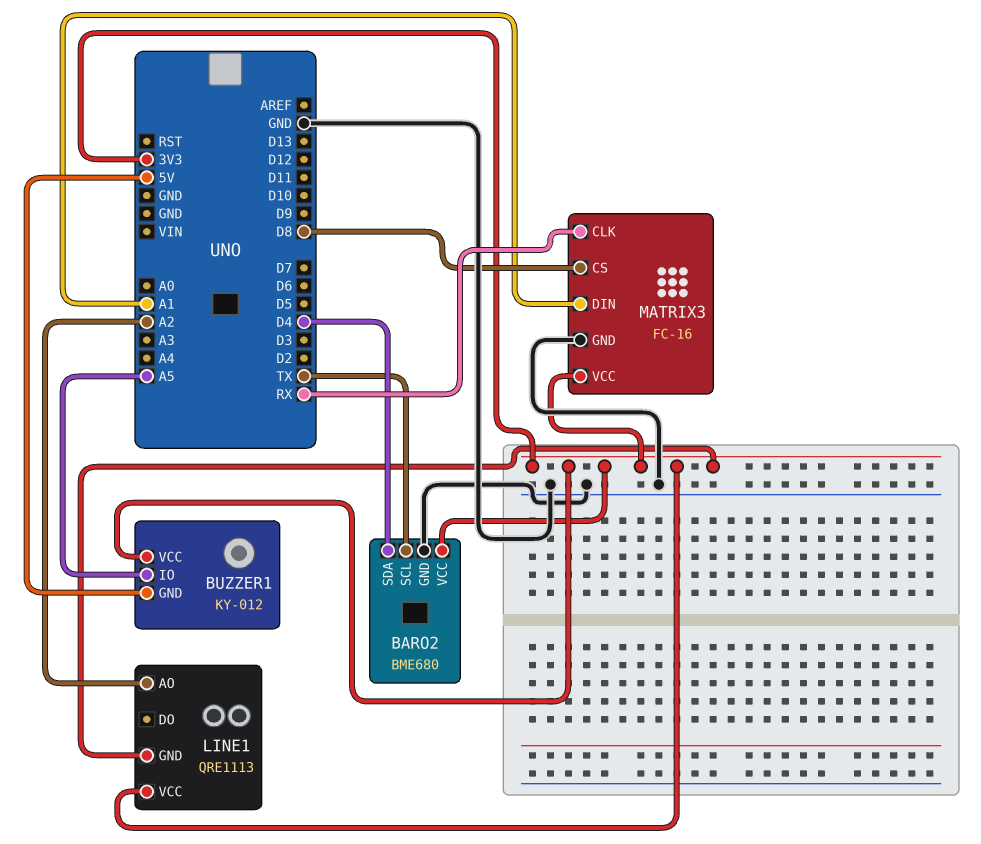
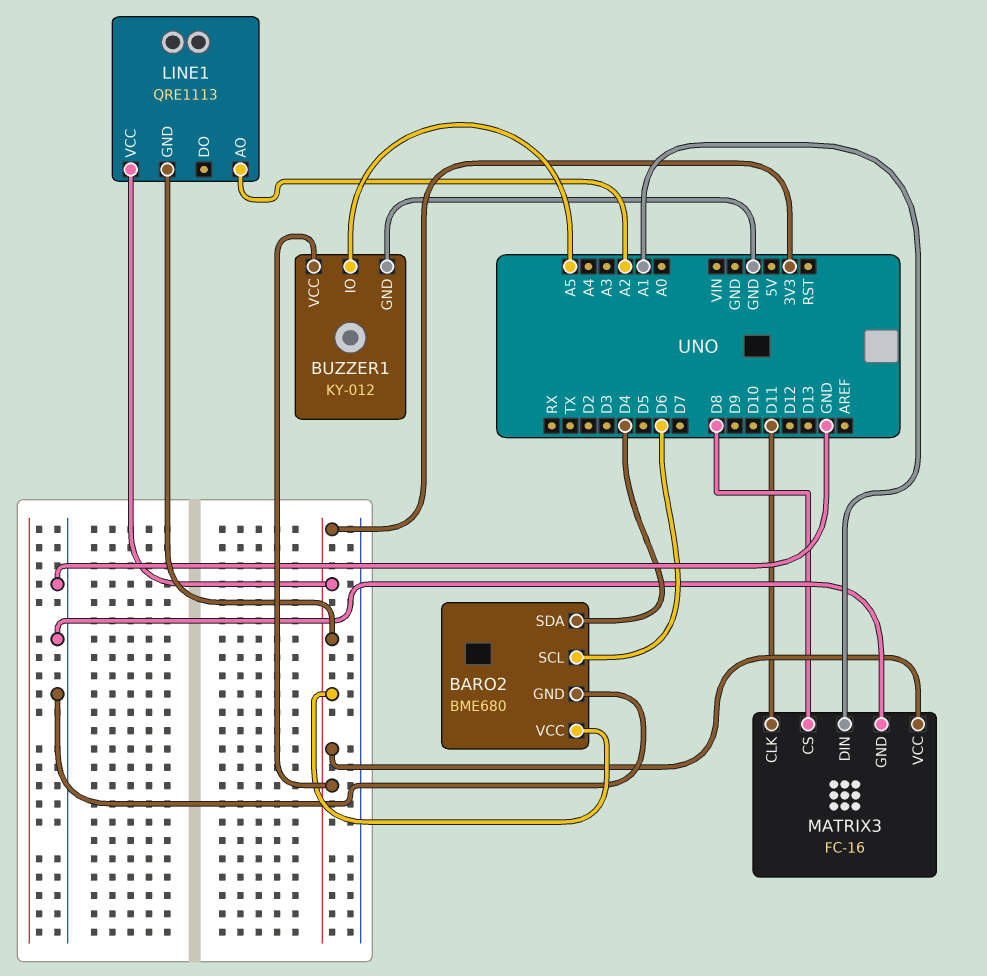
BARO2 pin SCL: TX -> D6
BUZZER1 pin GND: 5V -> GND
MATRIX3 pin CLK: RX -> D11

